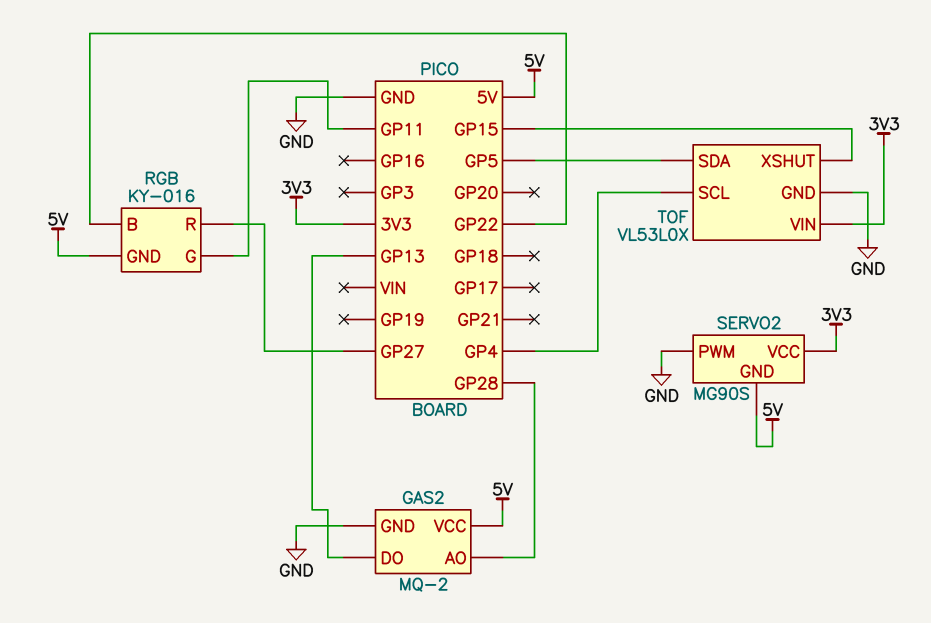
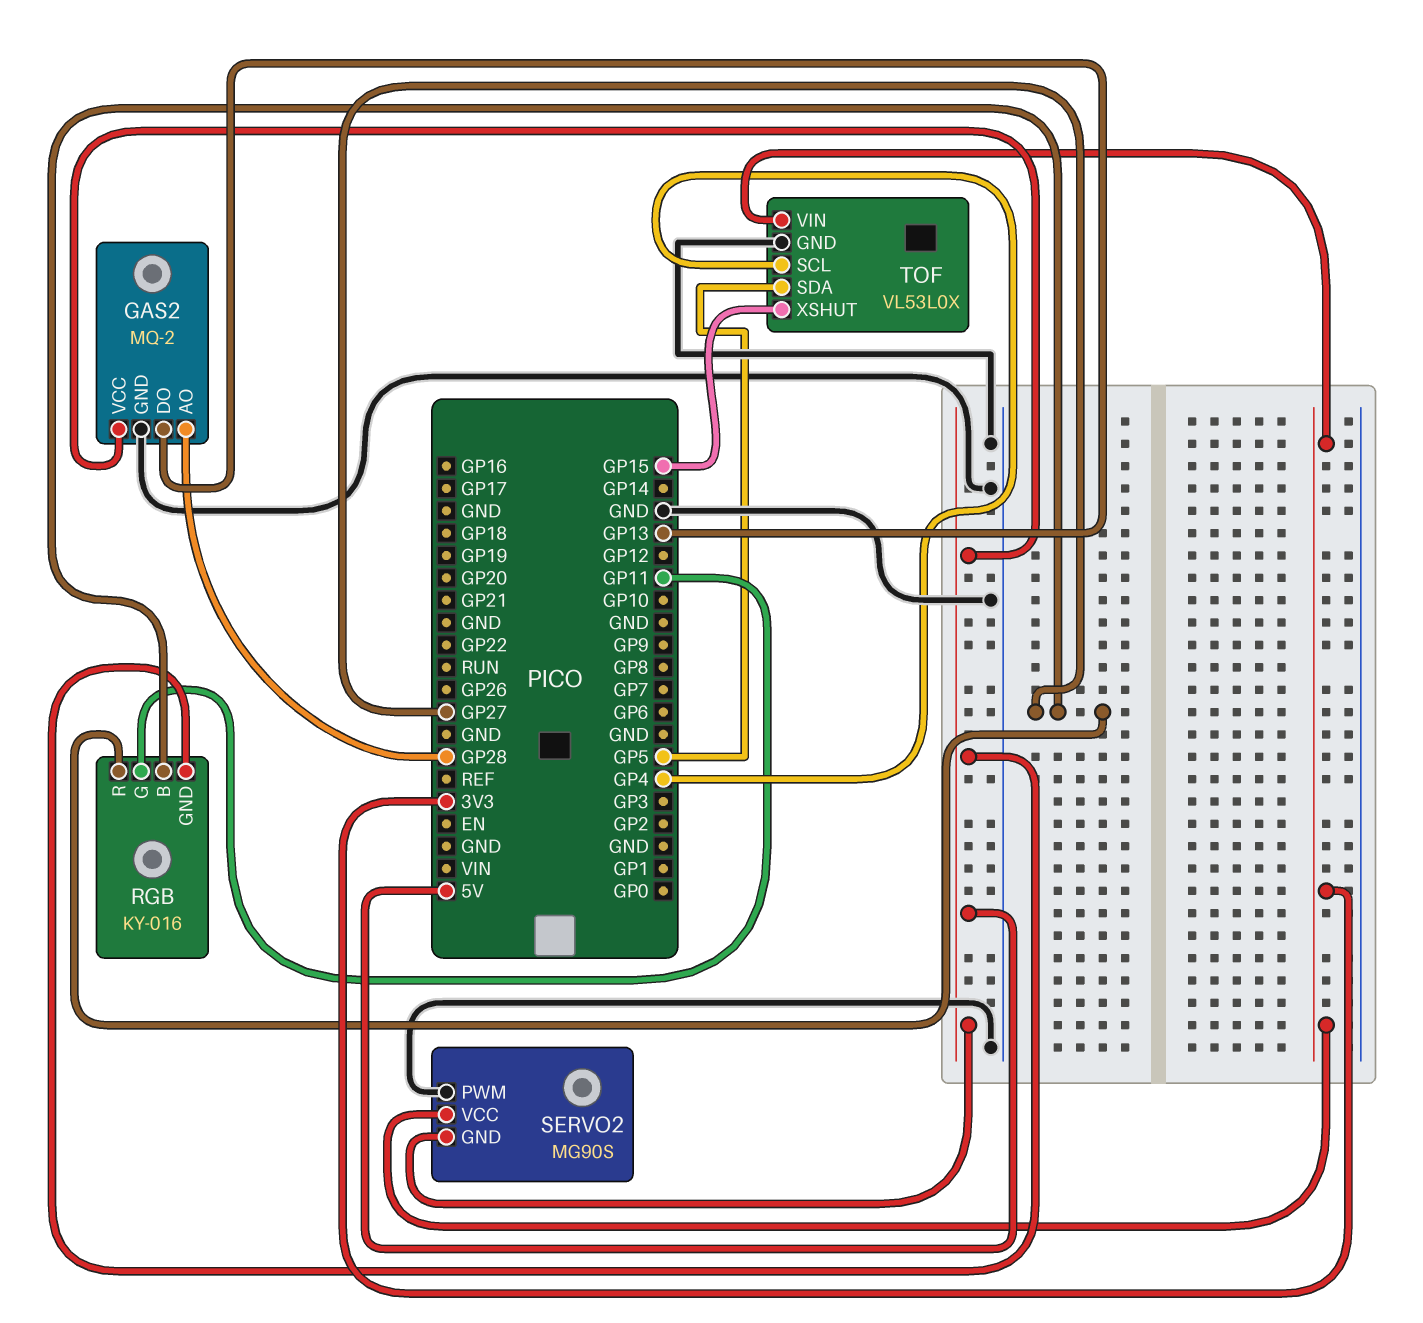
RGB pin B: GP22 -> GP27

